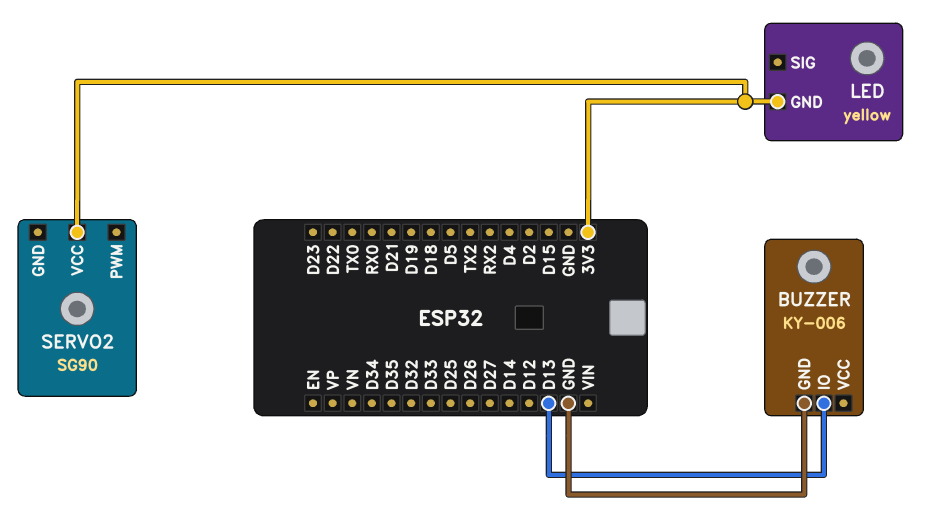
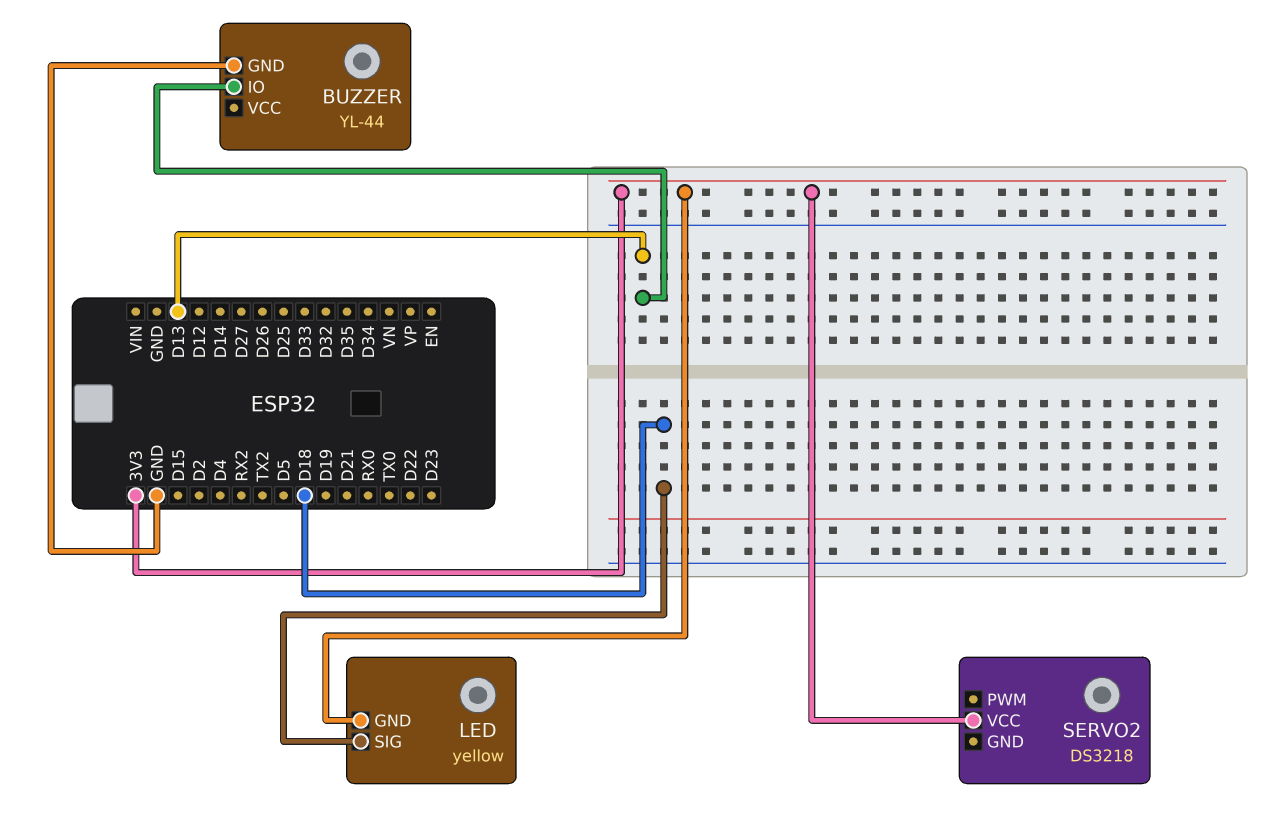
BUZZER: KY-006 -> YL-44
LED pin SIG: none -> D18
SERVO2: SG90 -> DS3218

